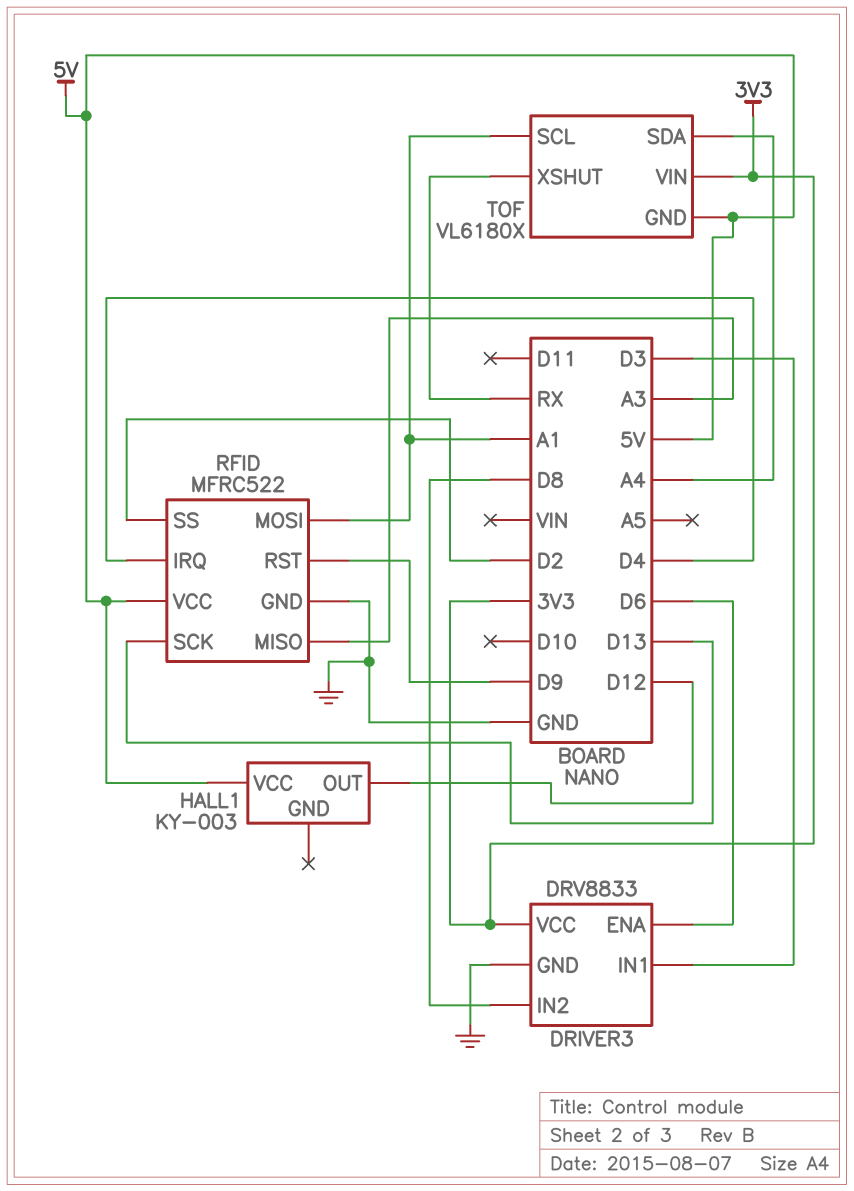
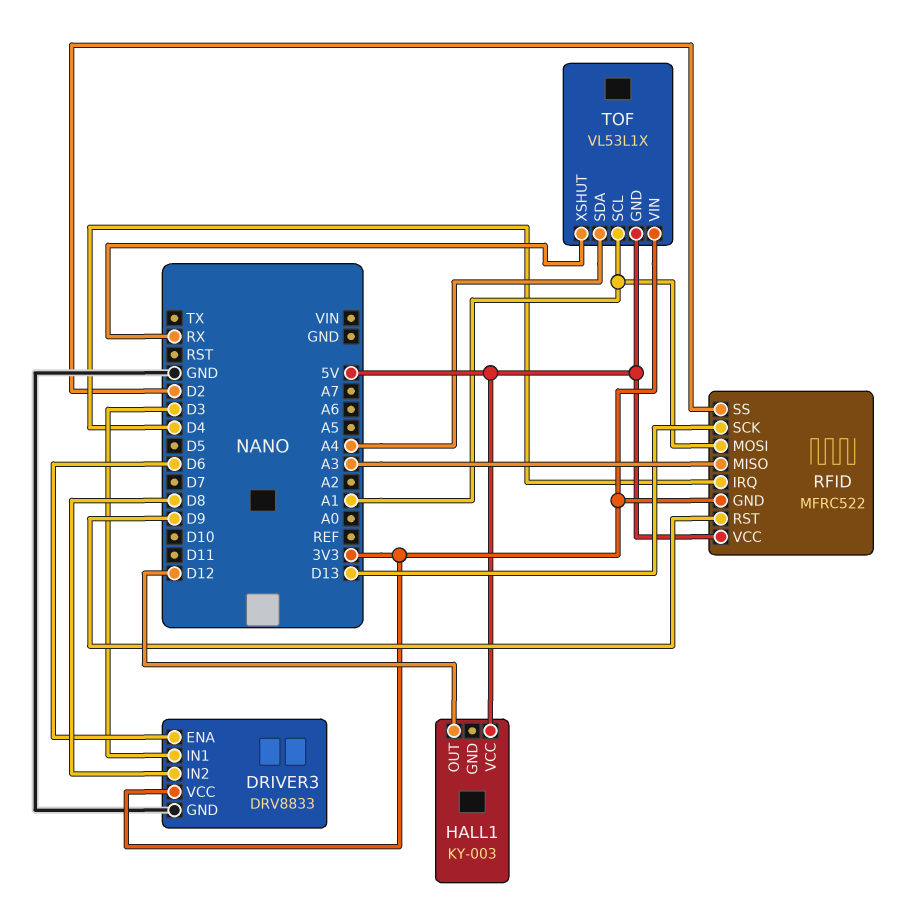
RFID pin GND: GND -> 3V3
TOF: VL6180X -> VL53L1X

